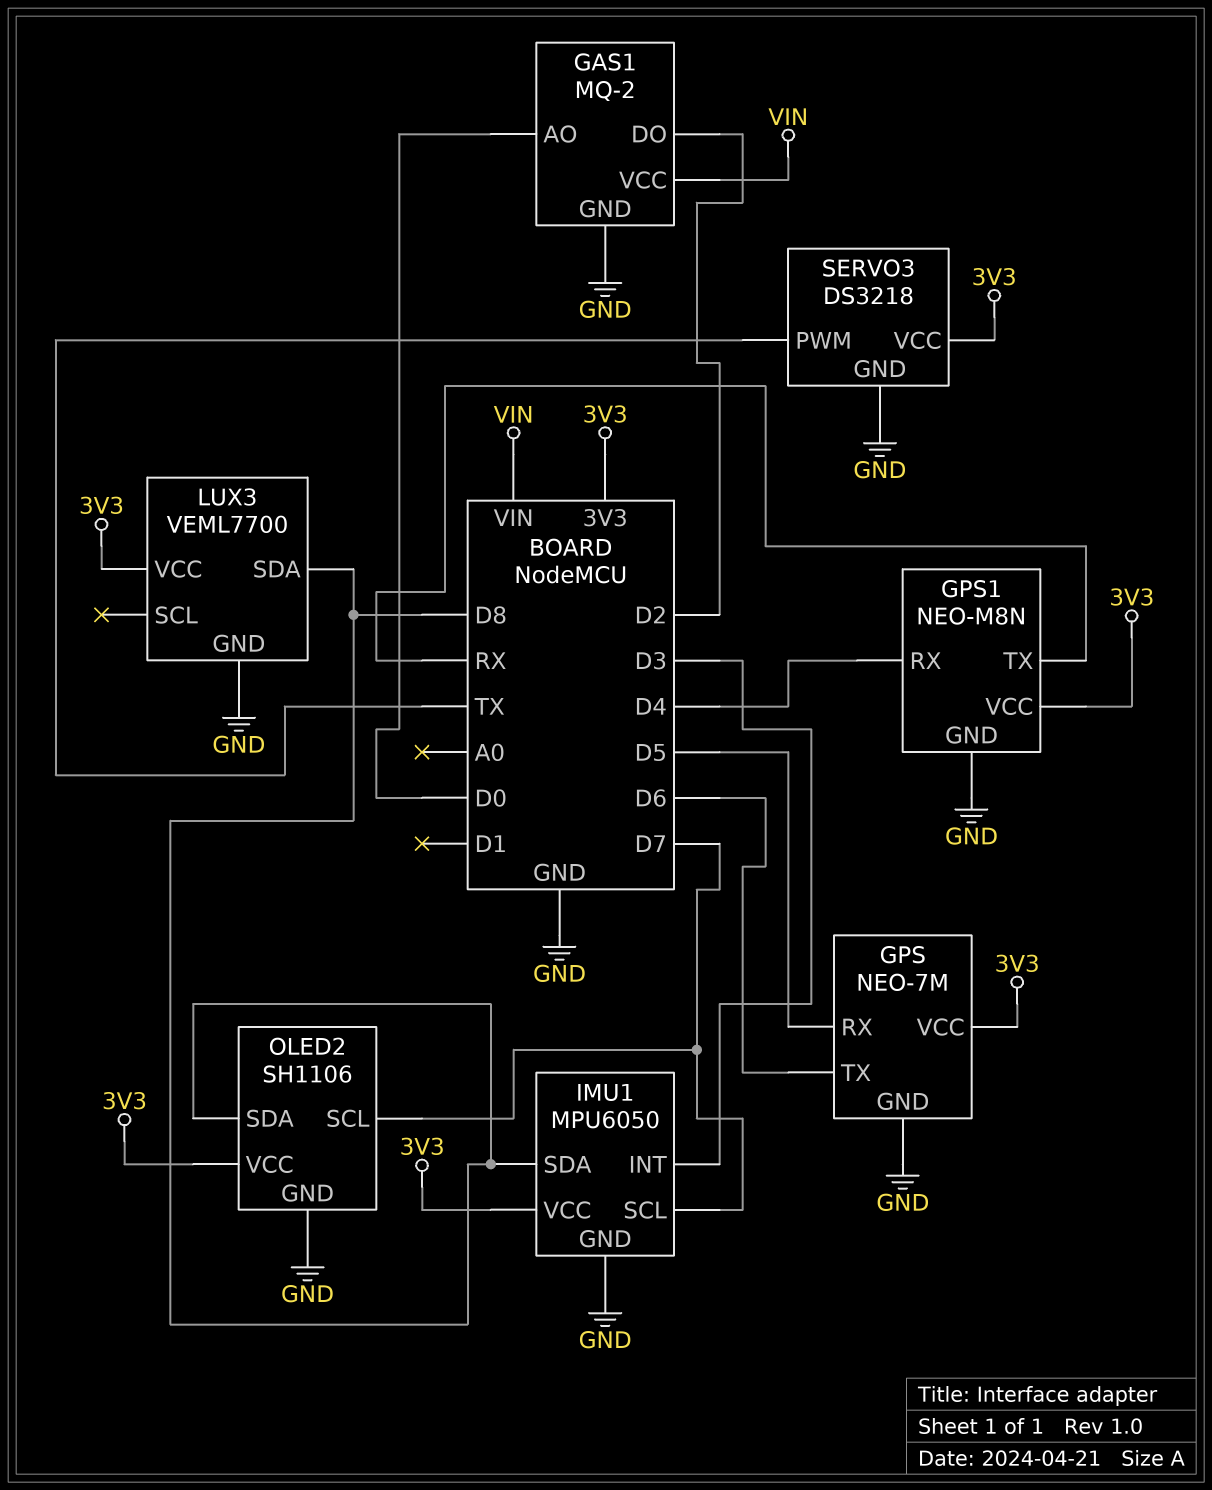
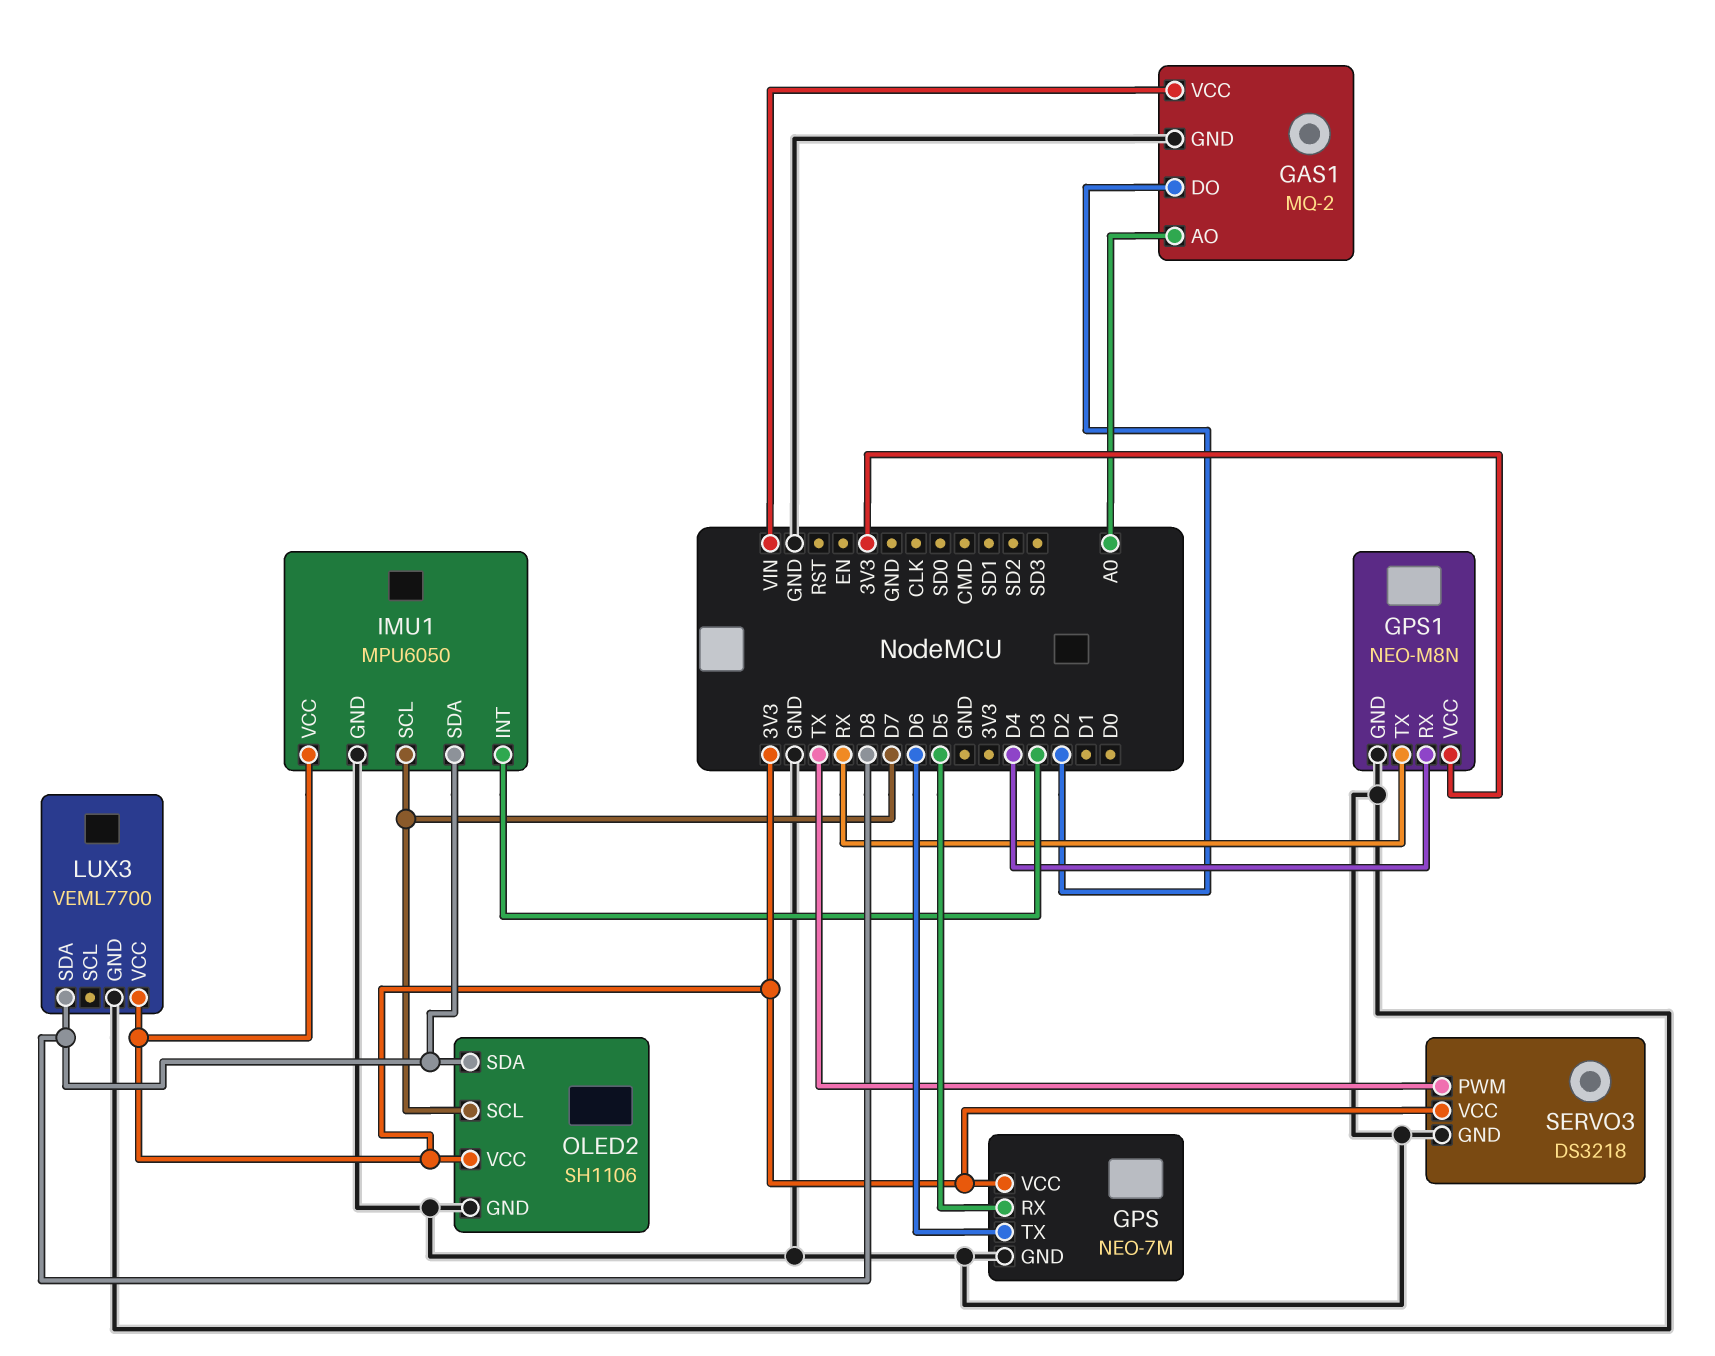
GAS1 pin AO: D0 -> A0

